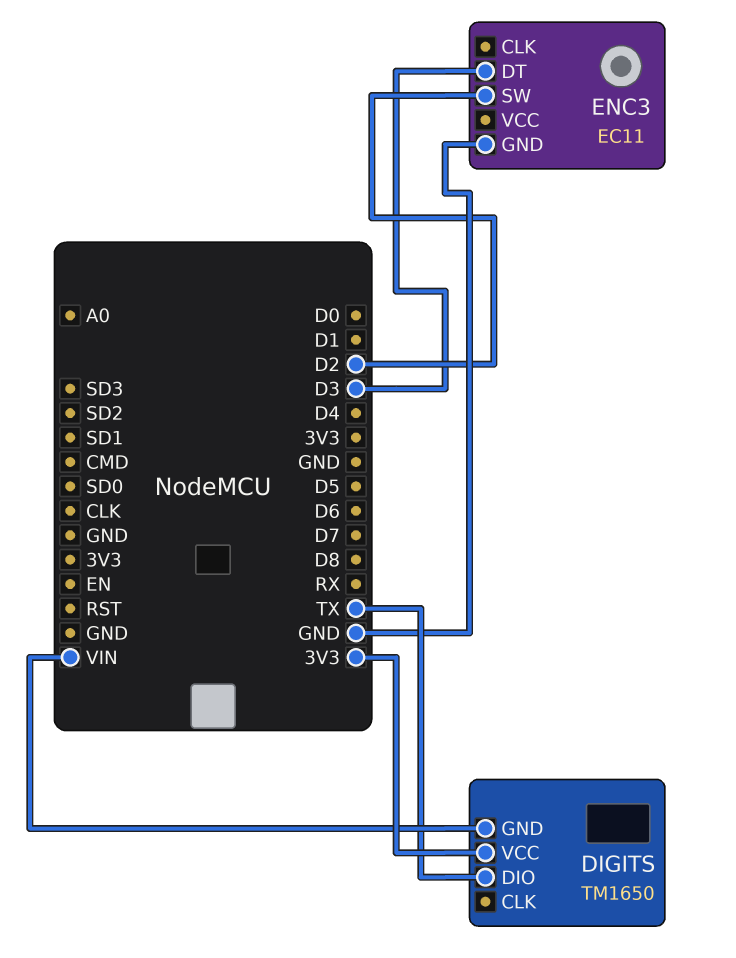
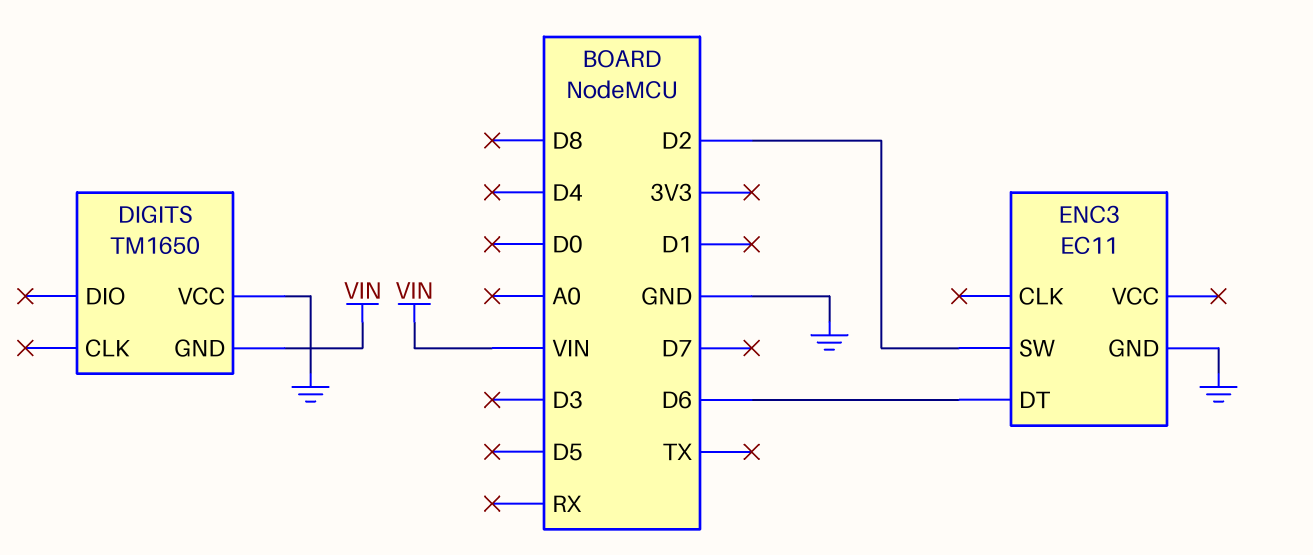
DIGITS pin DIO: TX -> none
DIGITS pin VCC: 3V3 -> GND
ENC3 pin DT: D3 -> D6

